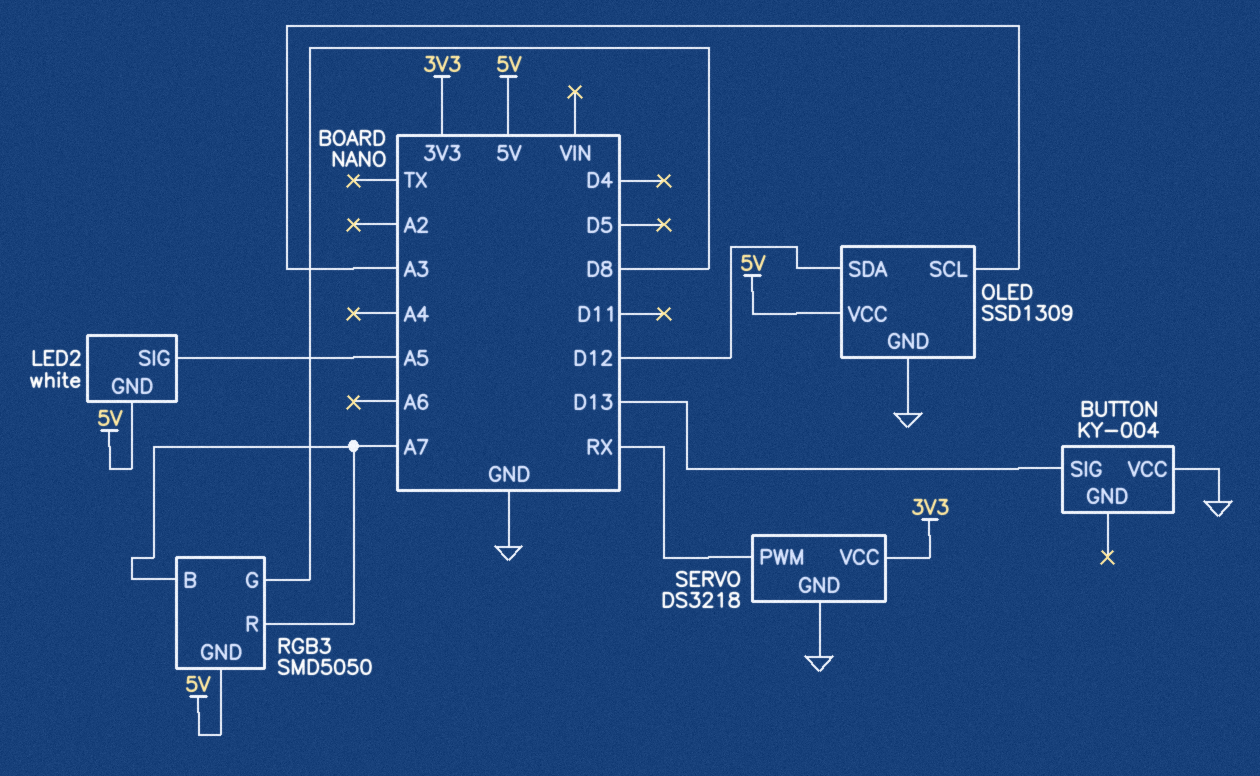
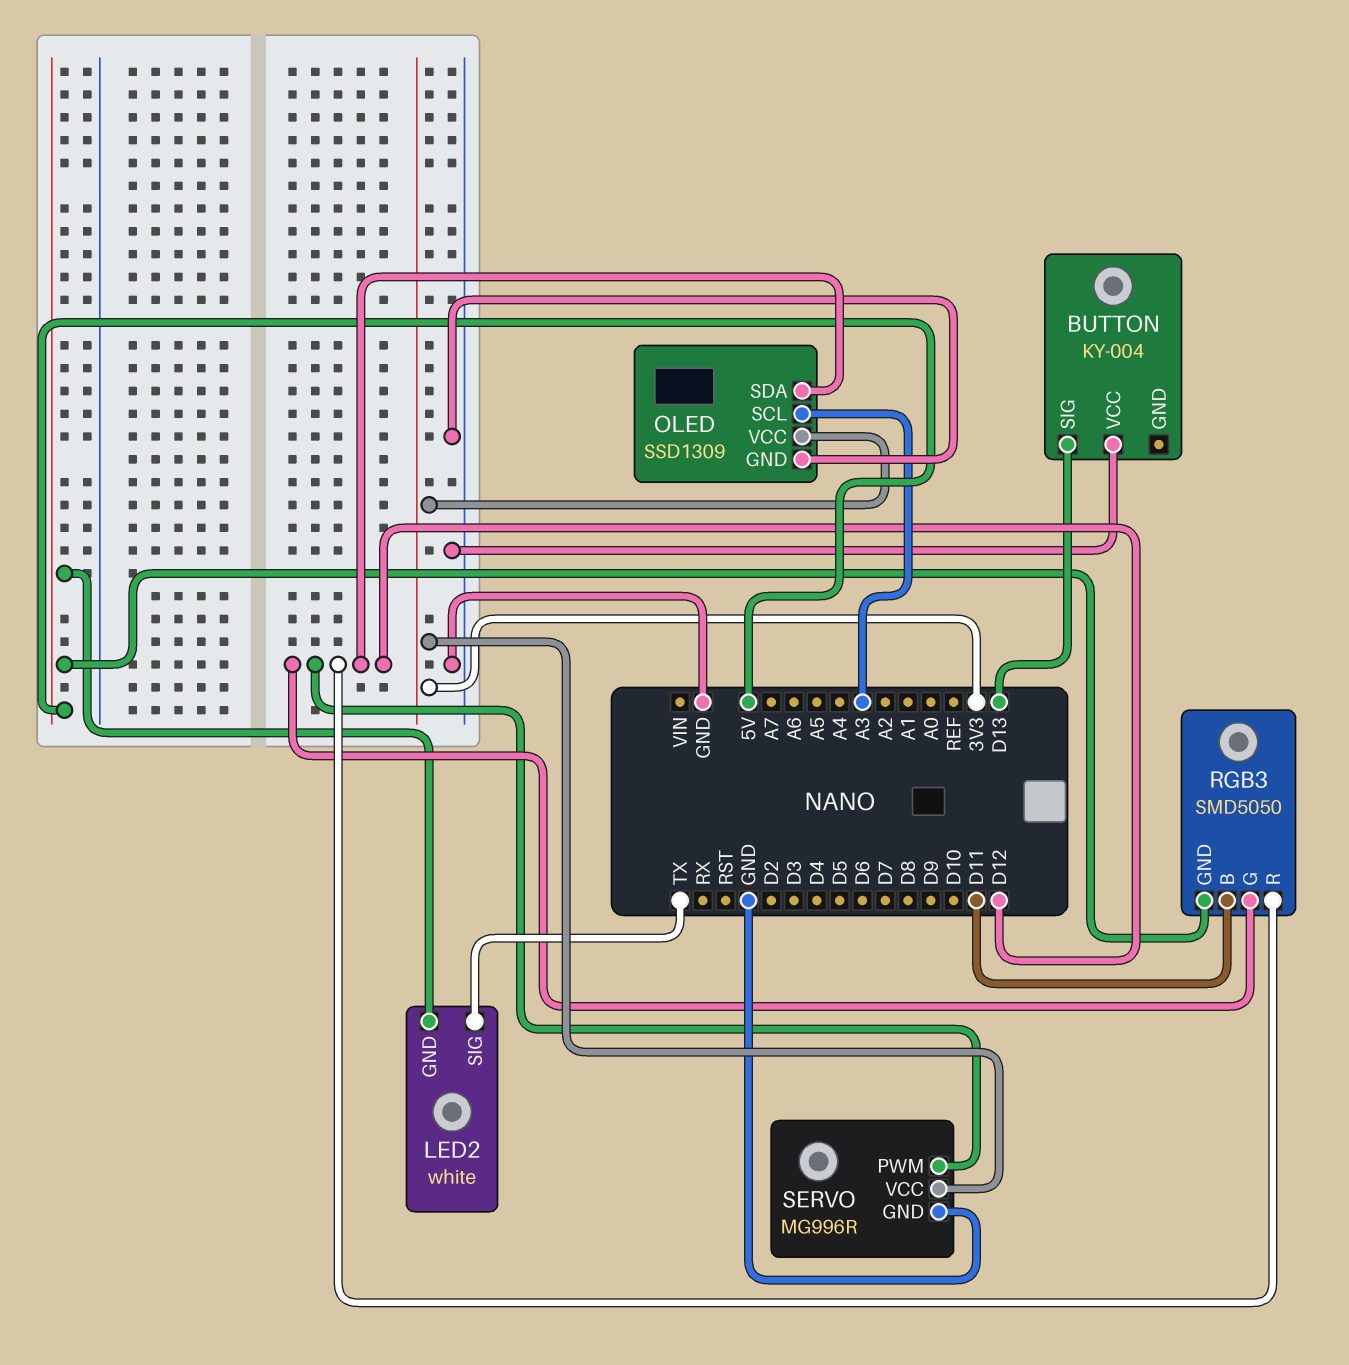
LED2 pin SIG: A5 -> TX
OLED pin VCC: 5V -> 3V3
RGB3 pin B: A7 -> D11
RGB3 pin G: D8 -> D12
RGB3 pin R: A7 -> D12
SERVO: DS3218 -> MG996R
SERVO pin PWM: RX -> D12

